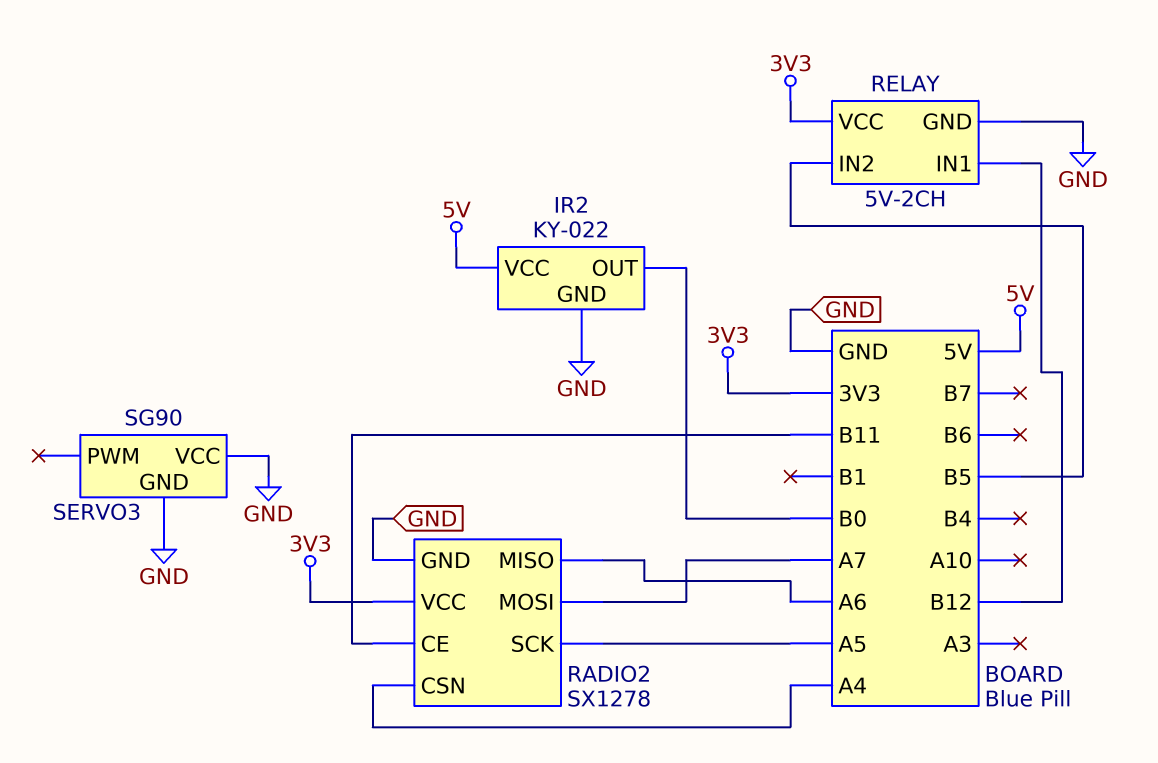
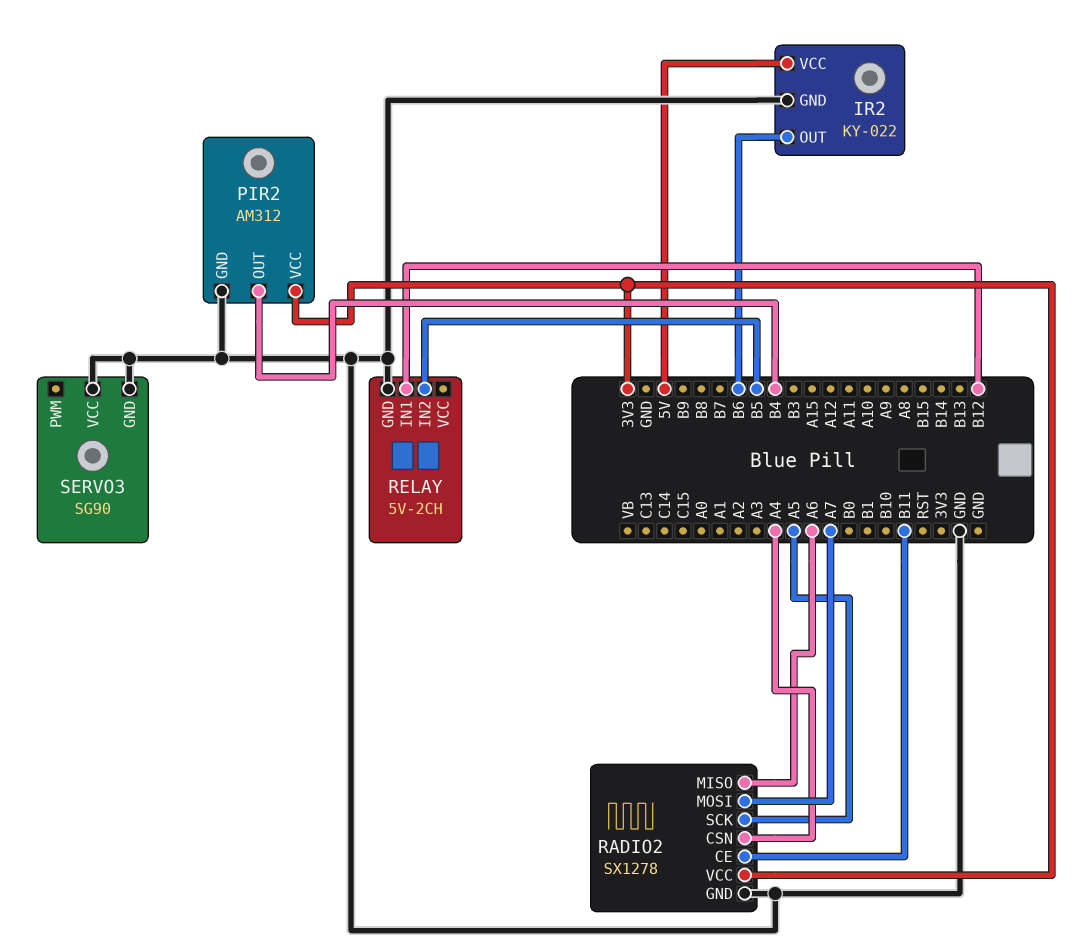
IR2 pin OUT: B0 -> B6
PIR2: none -> AM312
PIR2 pin GND: none -> GND
PIR2 pin OUT: none -> B4
PIR2 pin VCC: none -> 3V3
RELAY pin VCC: 3V3 -> none

